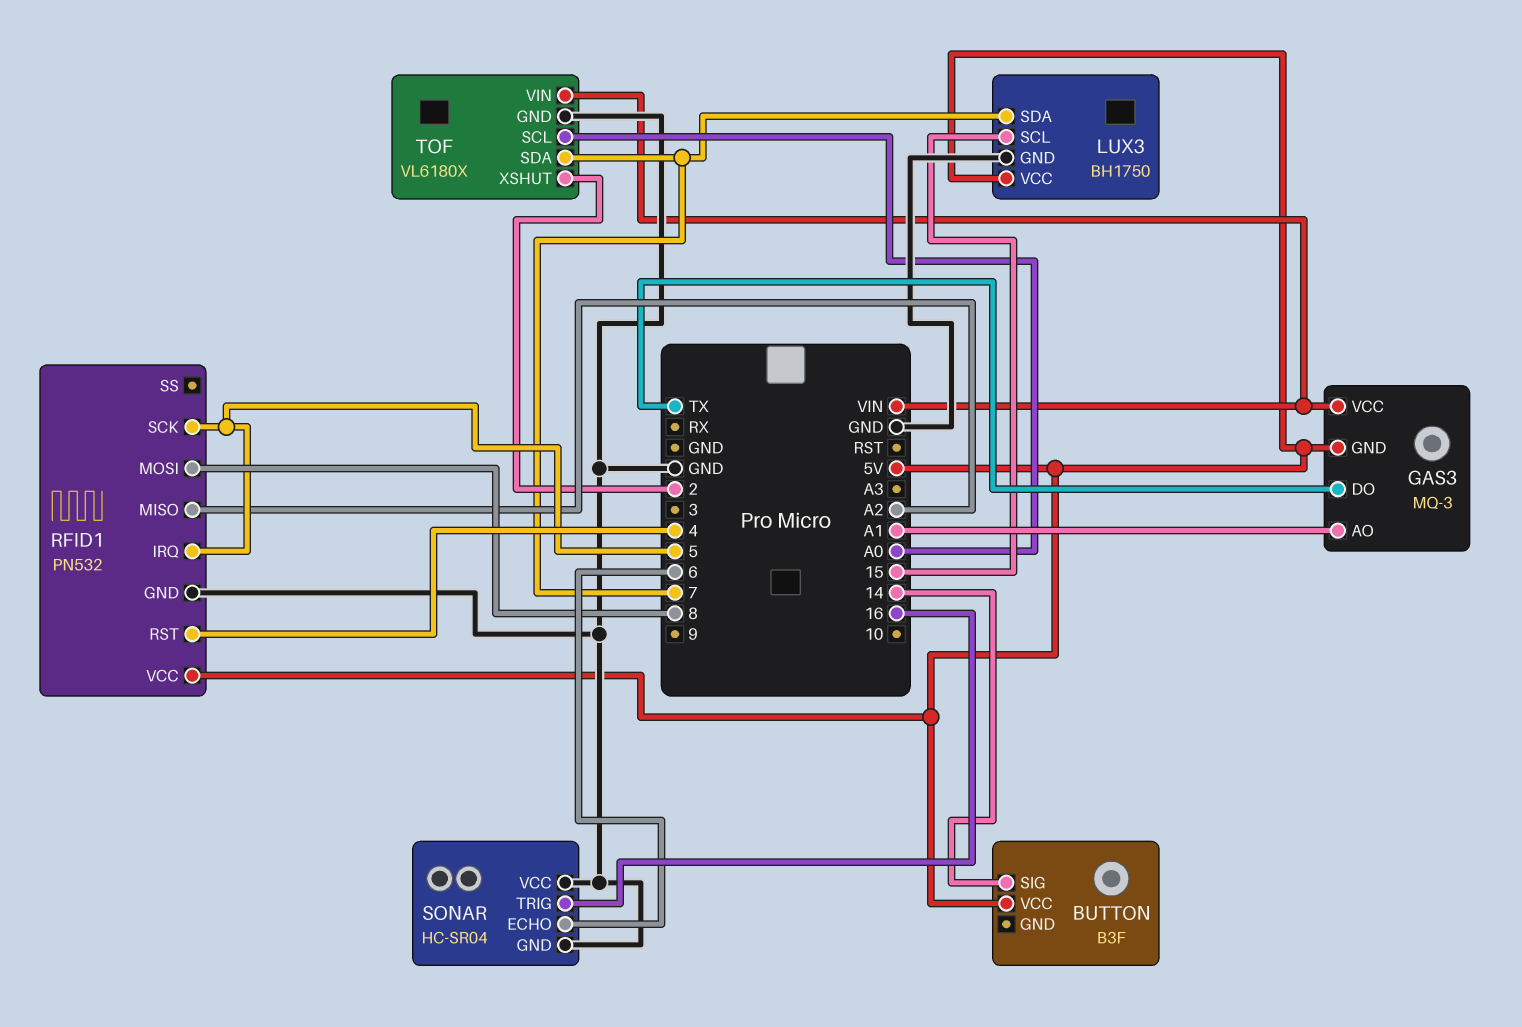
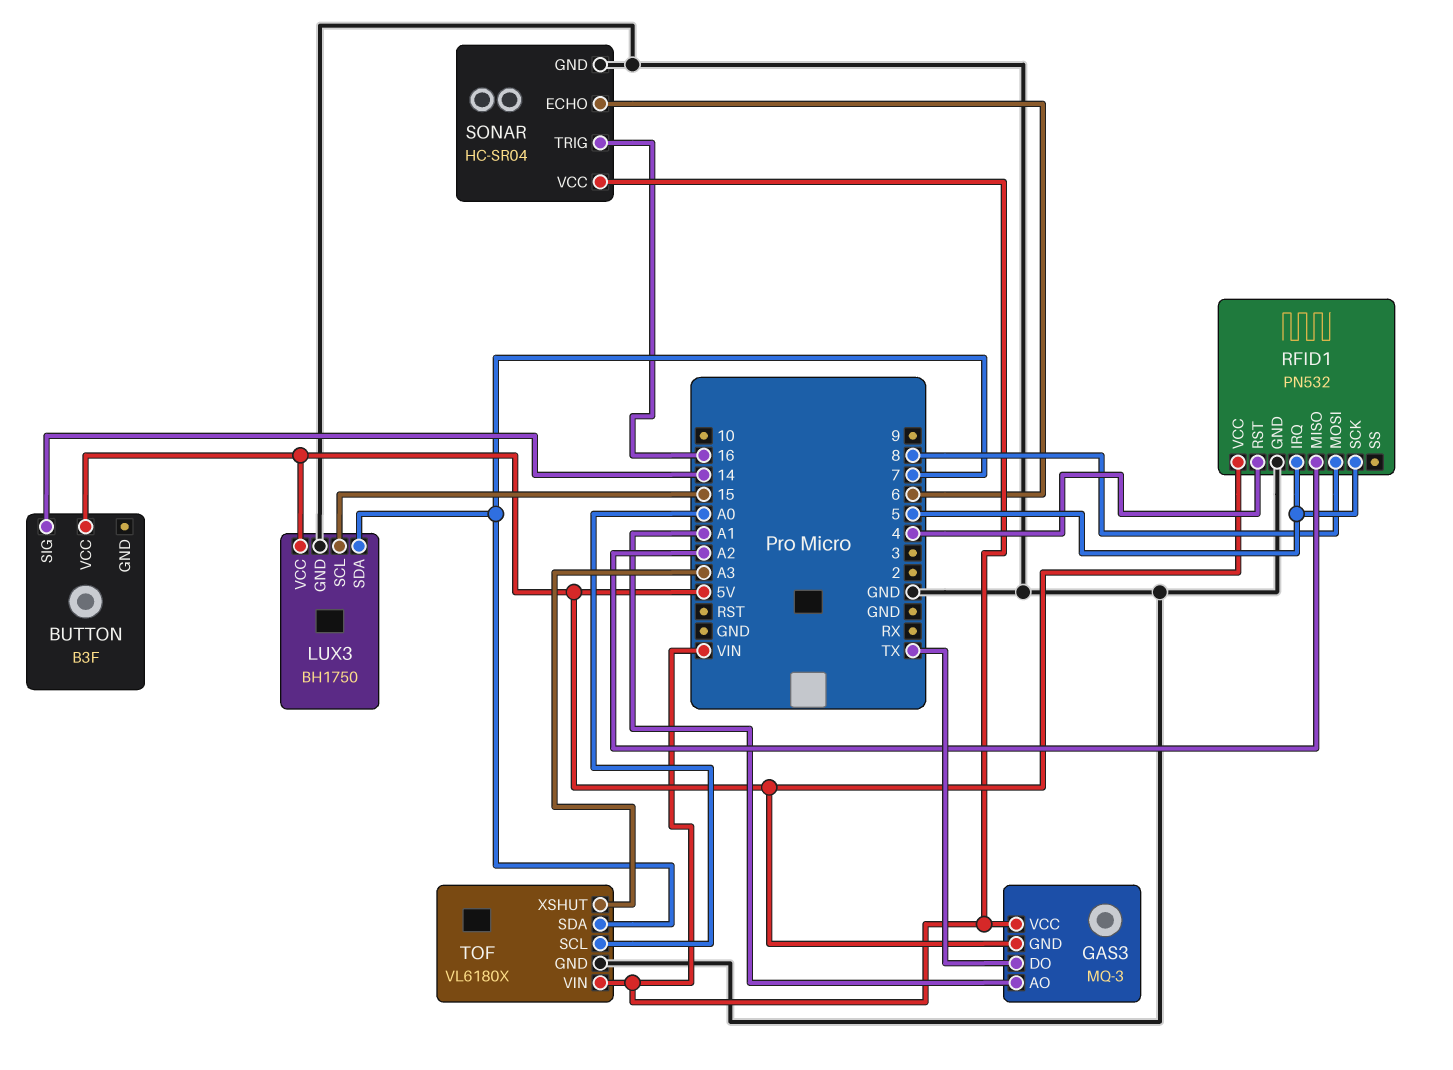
SONAR pin VCC: GND -> VIN
TOF pin XSHUT: 2 -> A3

